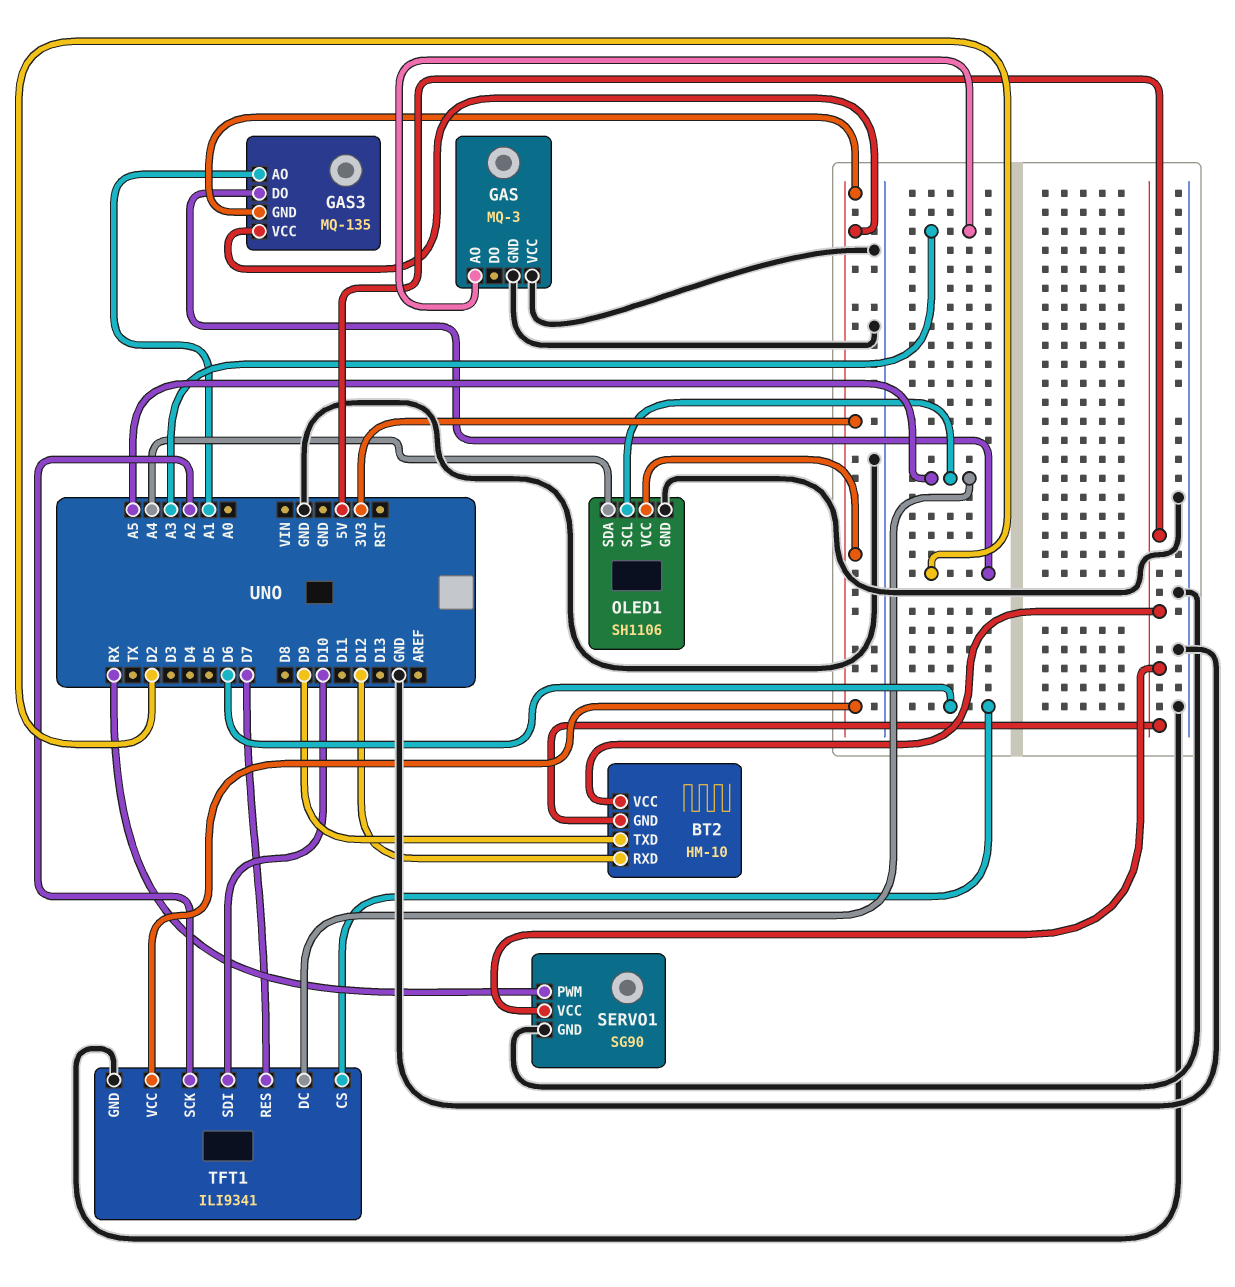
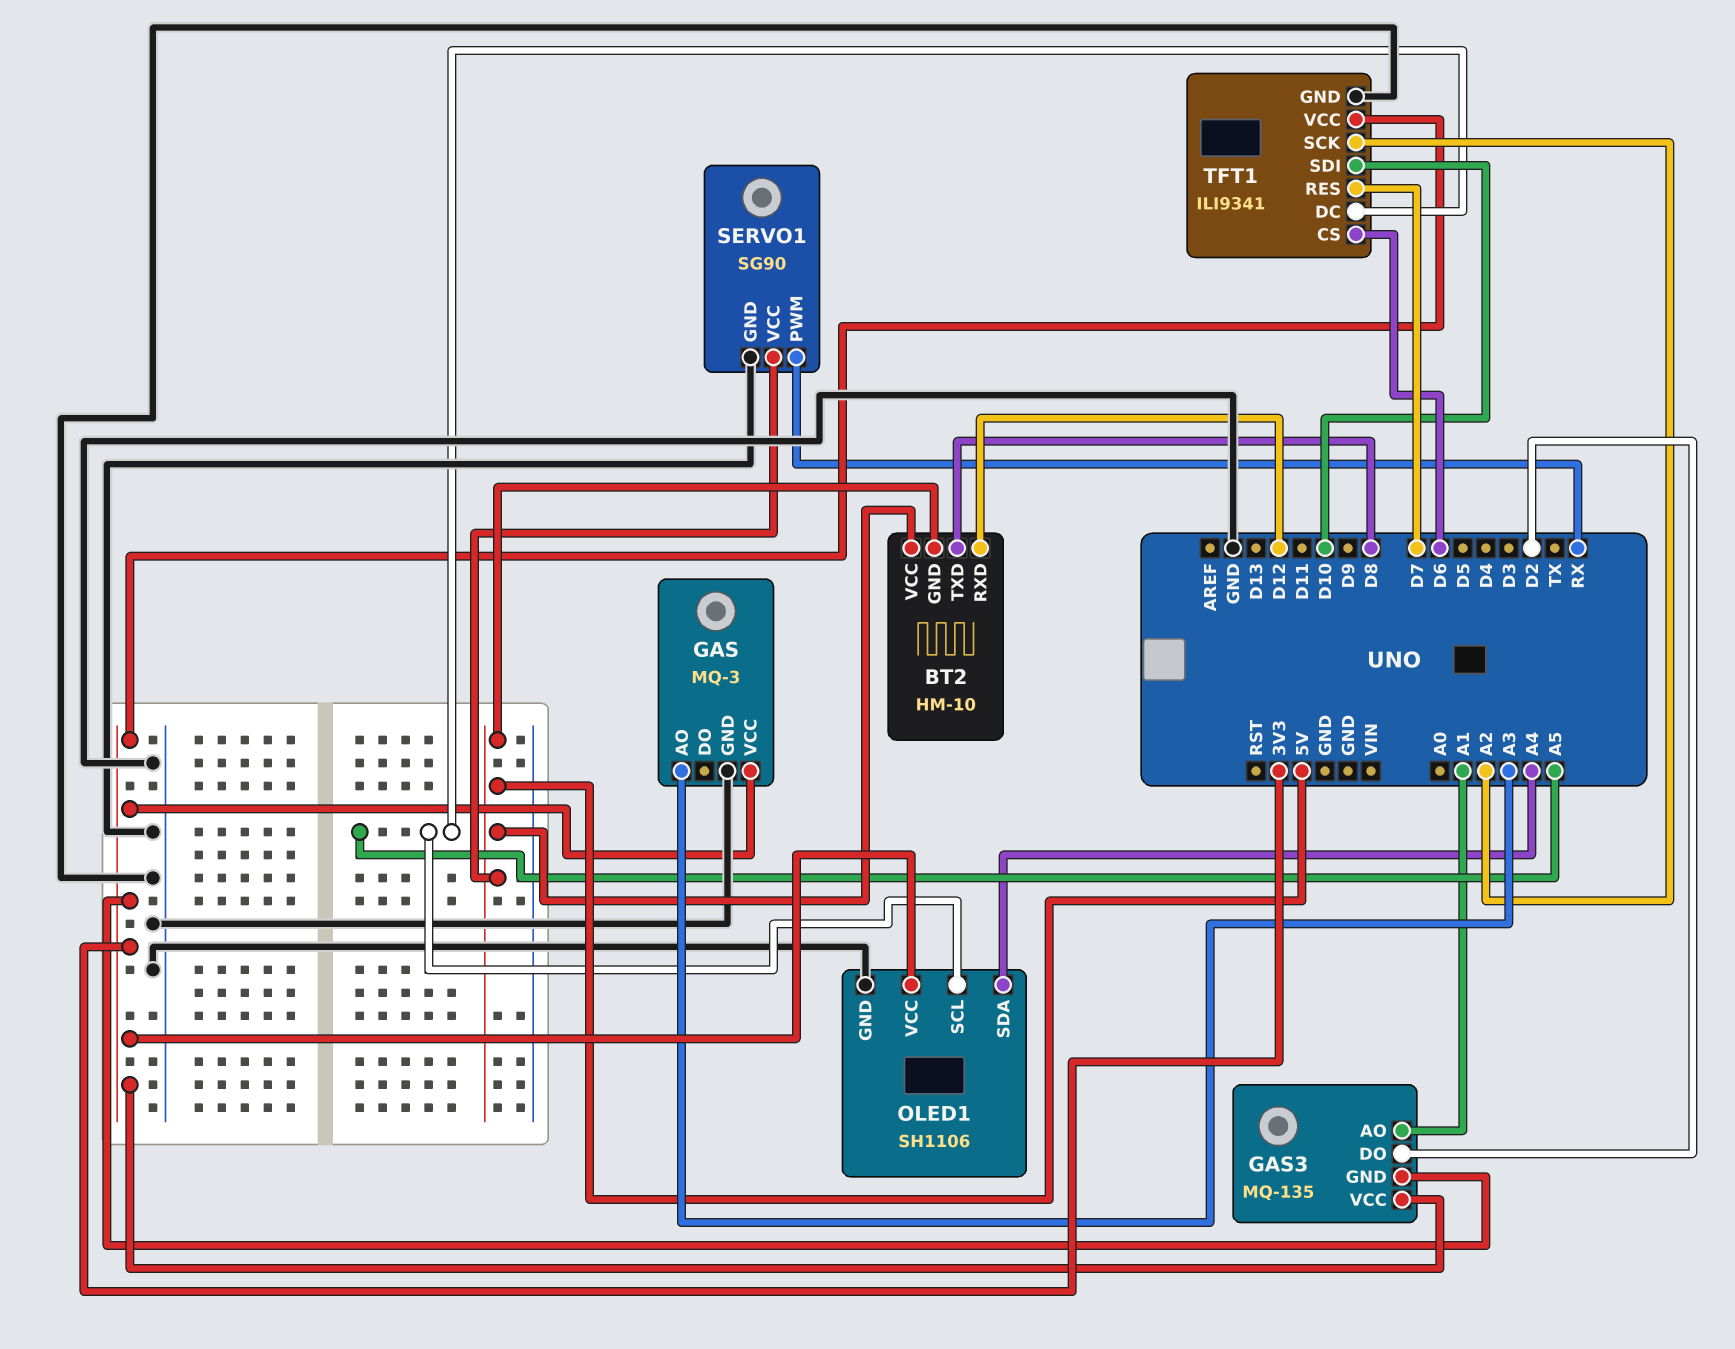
BT2 pin TXD: D9 -> D8
GAS pin VCC: GND -> 3V3

